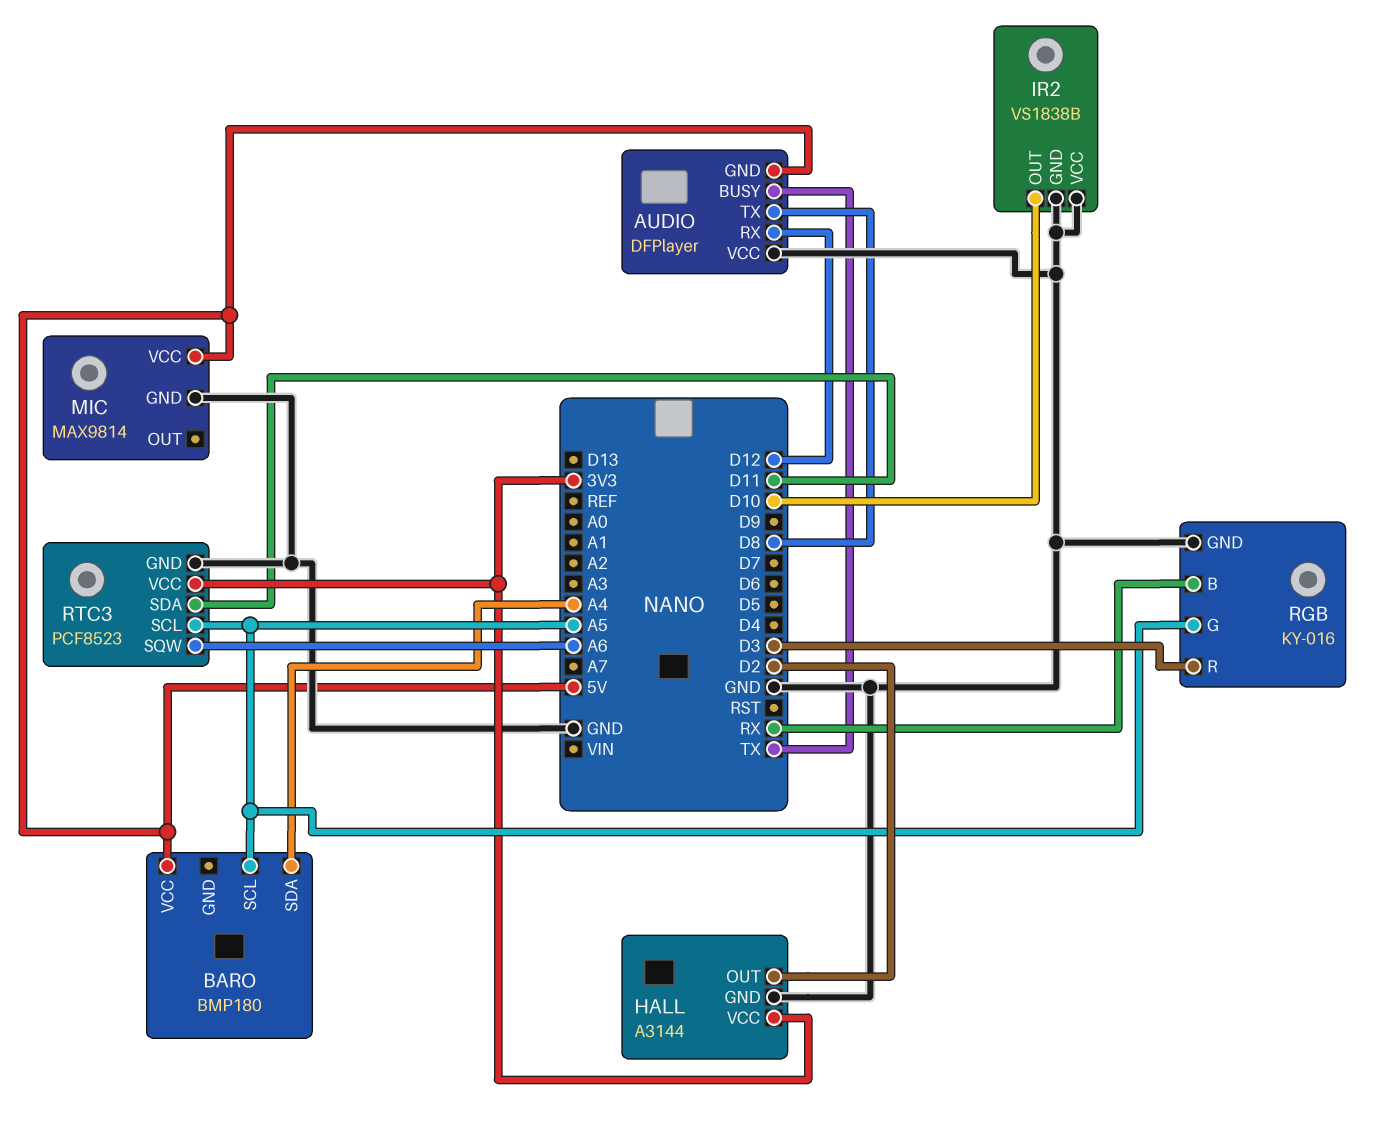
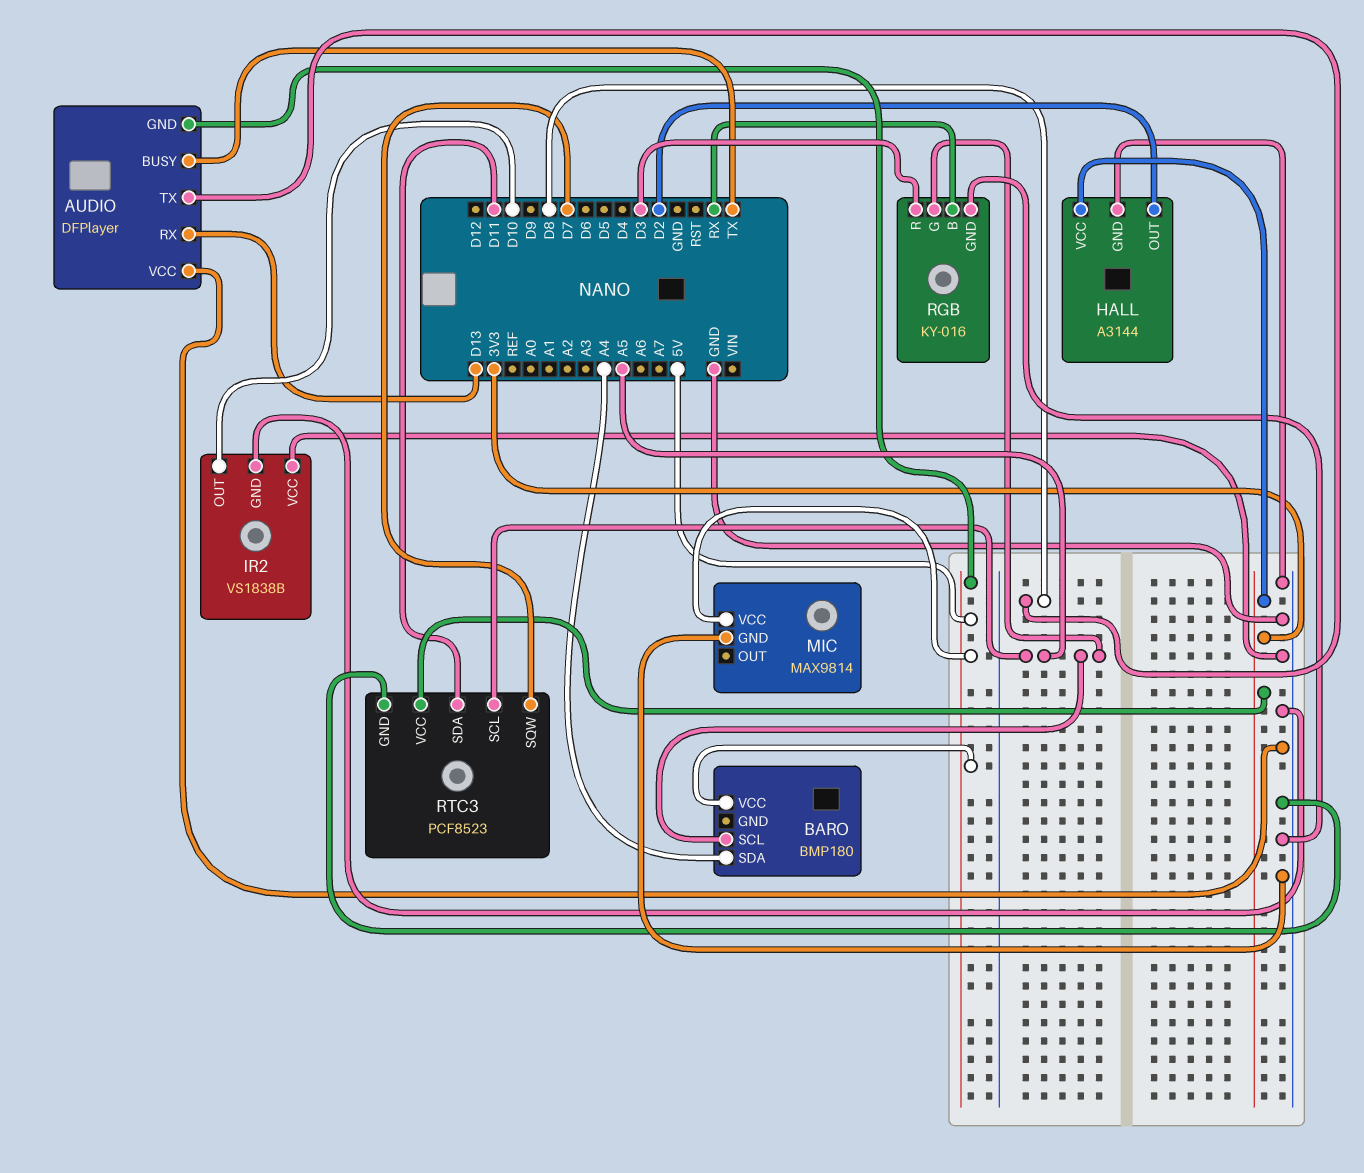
AUDIO pin RX: D12 -> D13
RTC3 pin SQW: A6 -> D7

